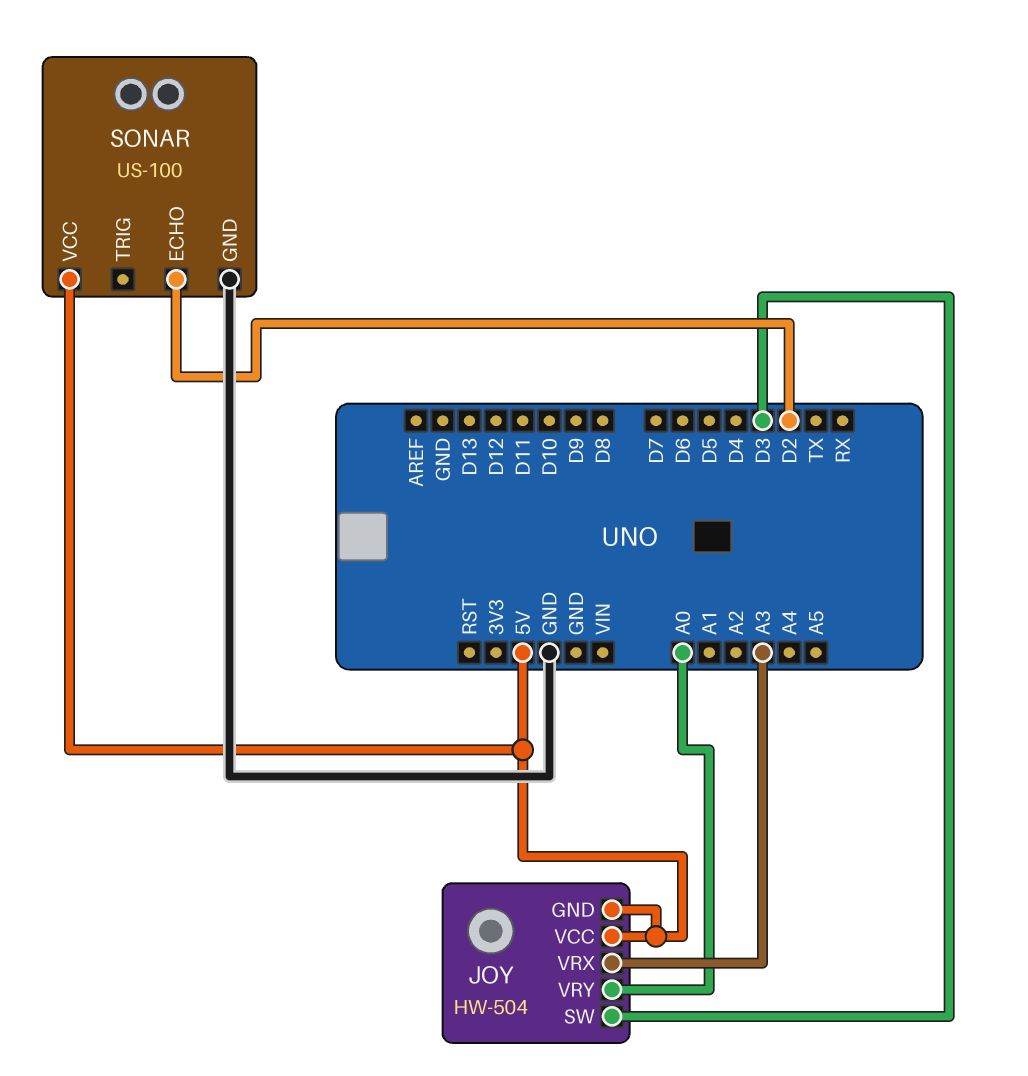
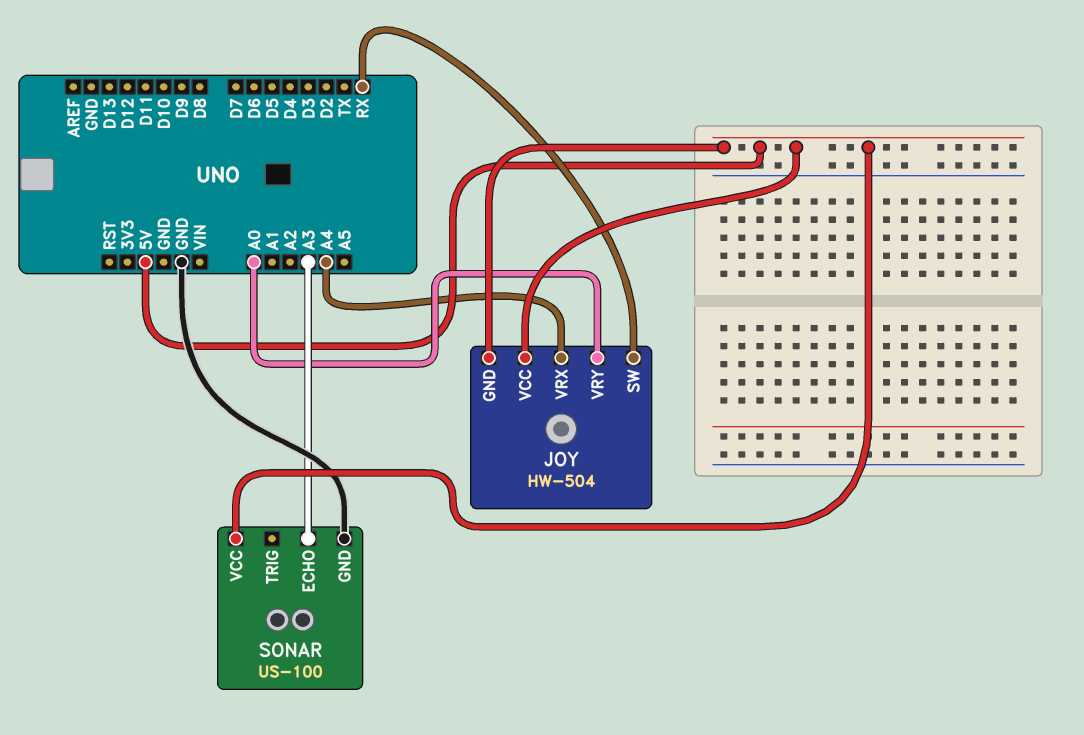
JOY pin SW: D3 -> RX
JOY pin VRX: A3 -> A4
SONAR pin ECHO: D2 -> A3

